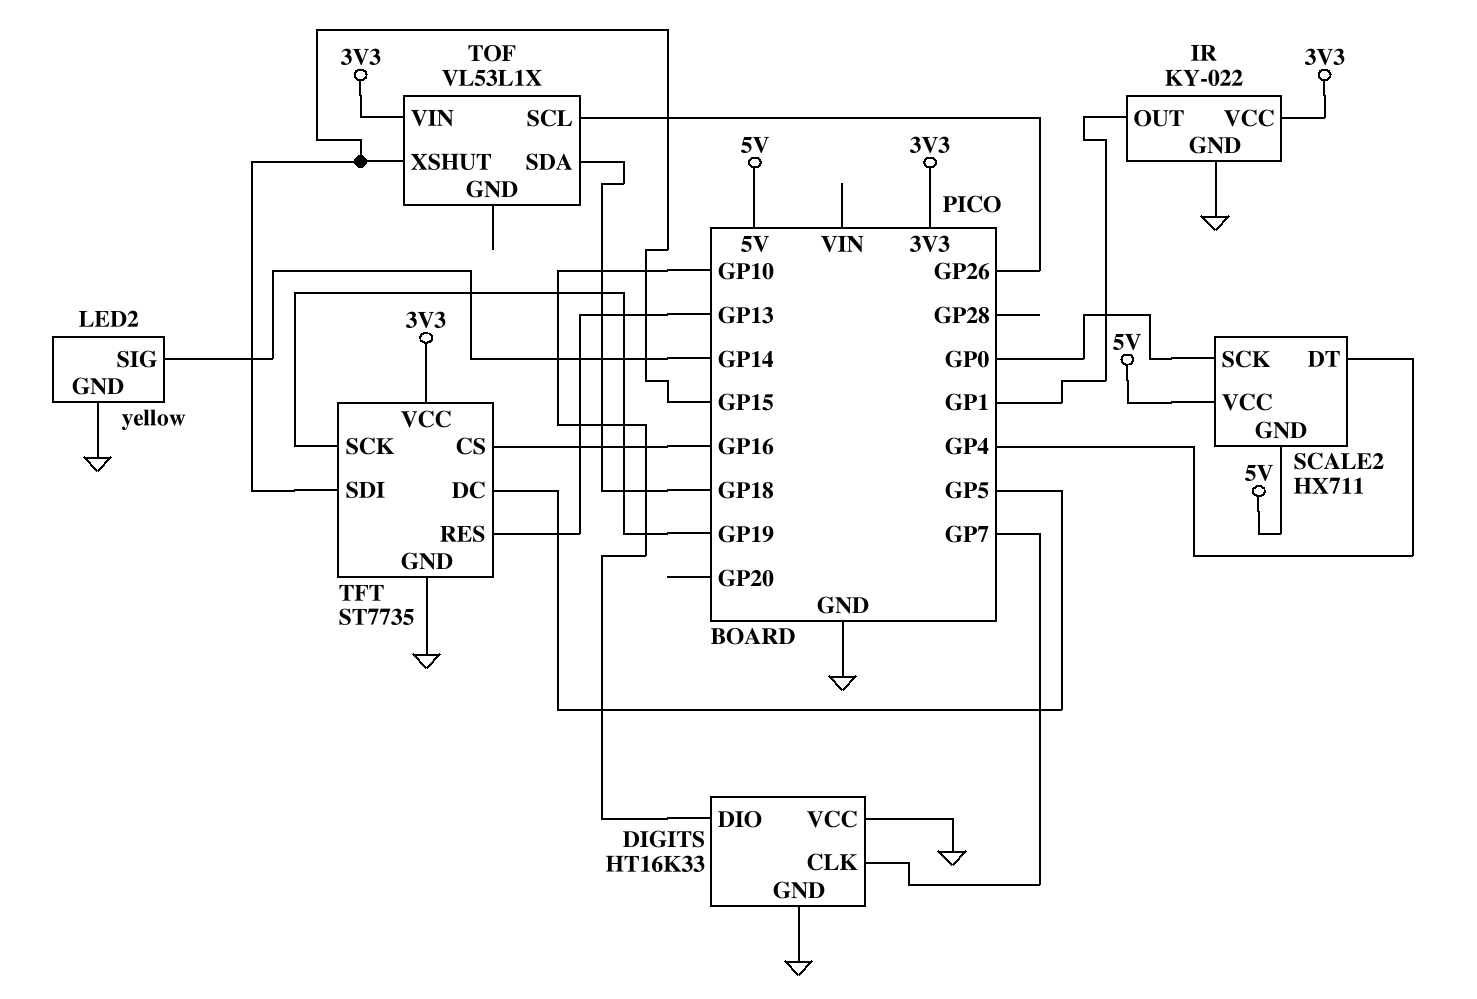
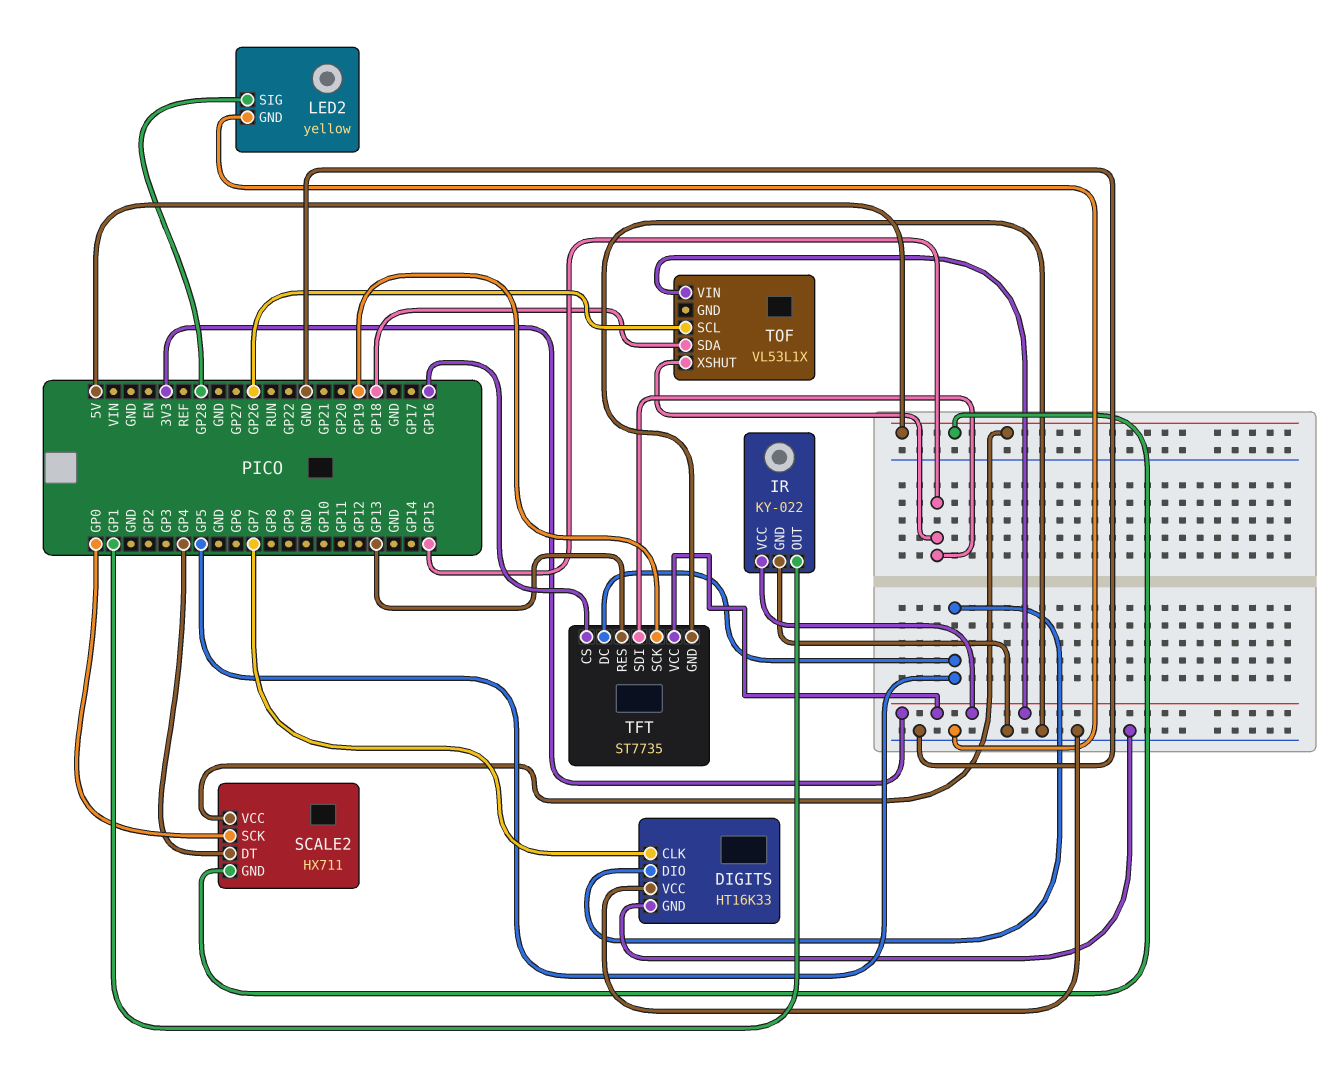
DIGITS pin DIO: GP10 -> GP5
LED2 pin SIG: GP14 -> GP28

